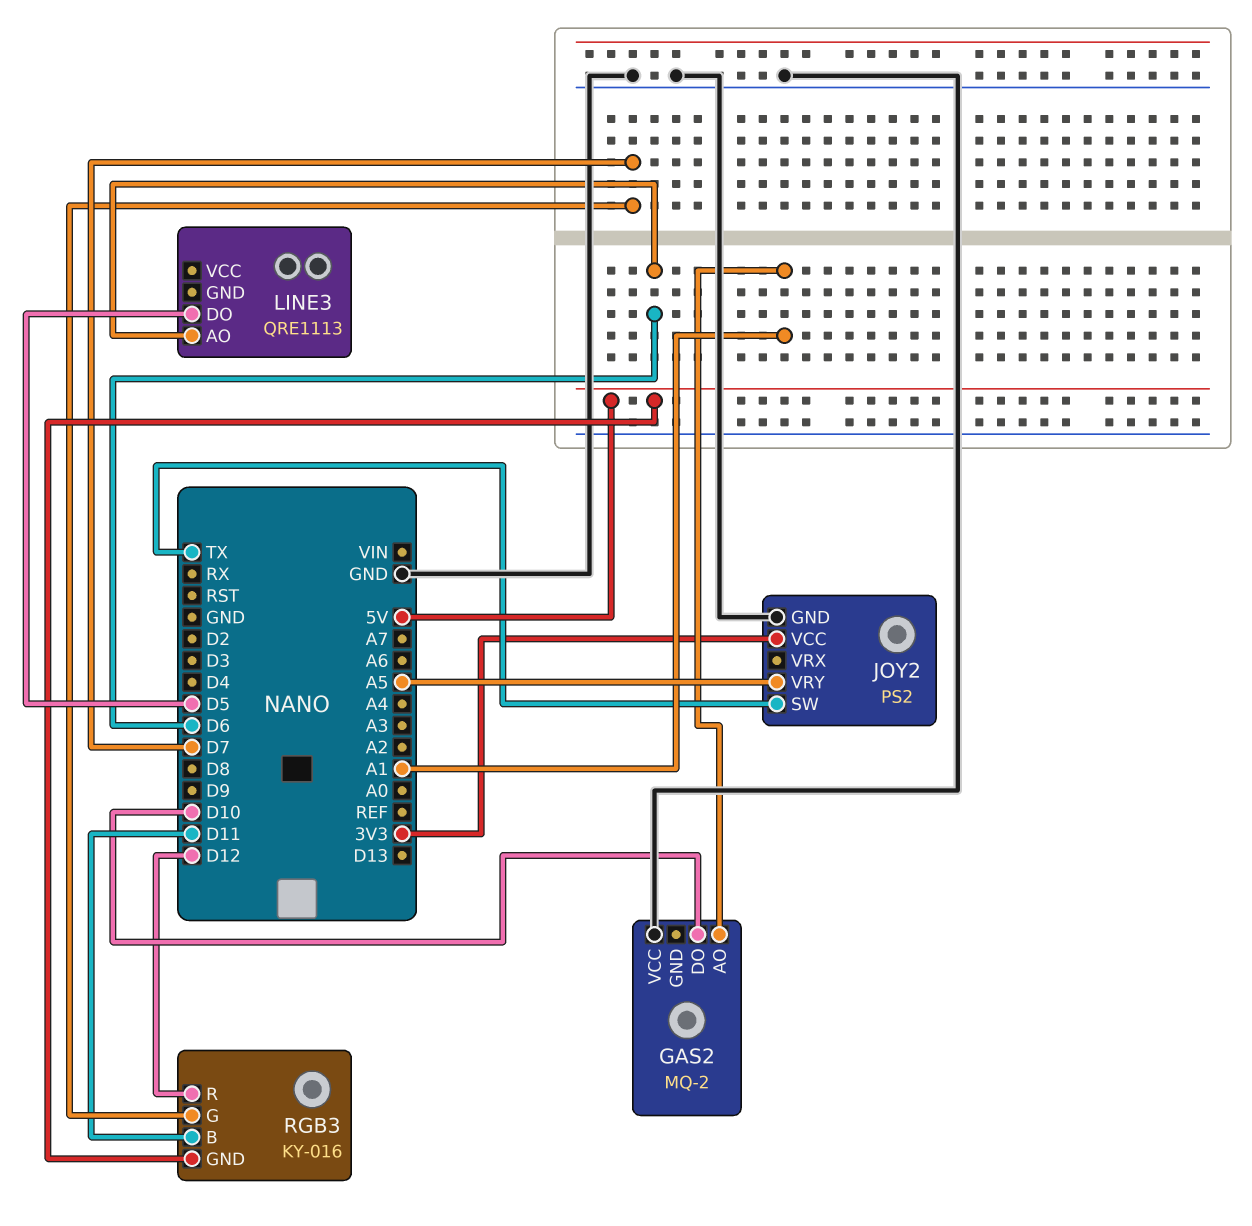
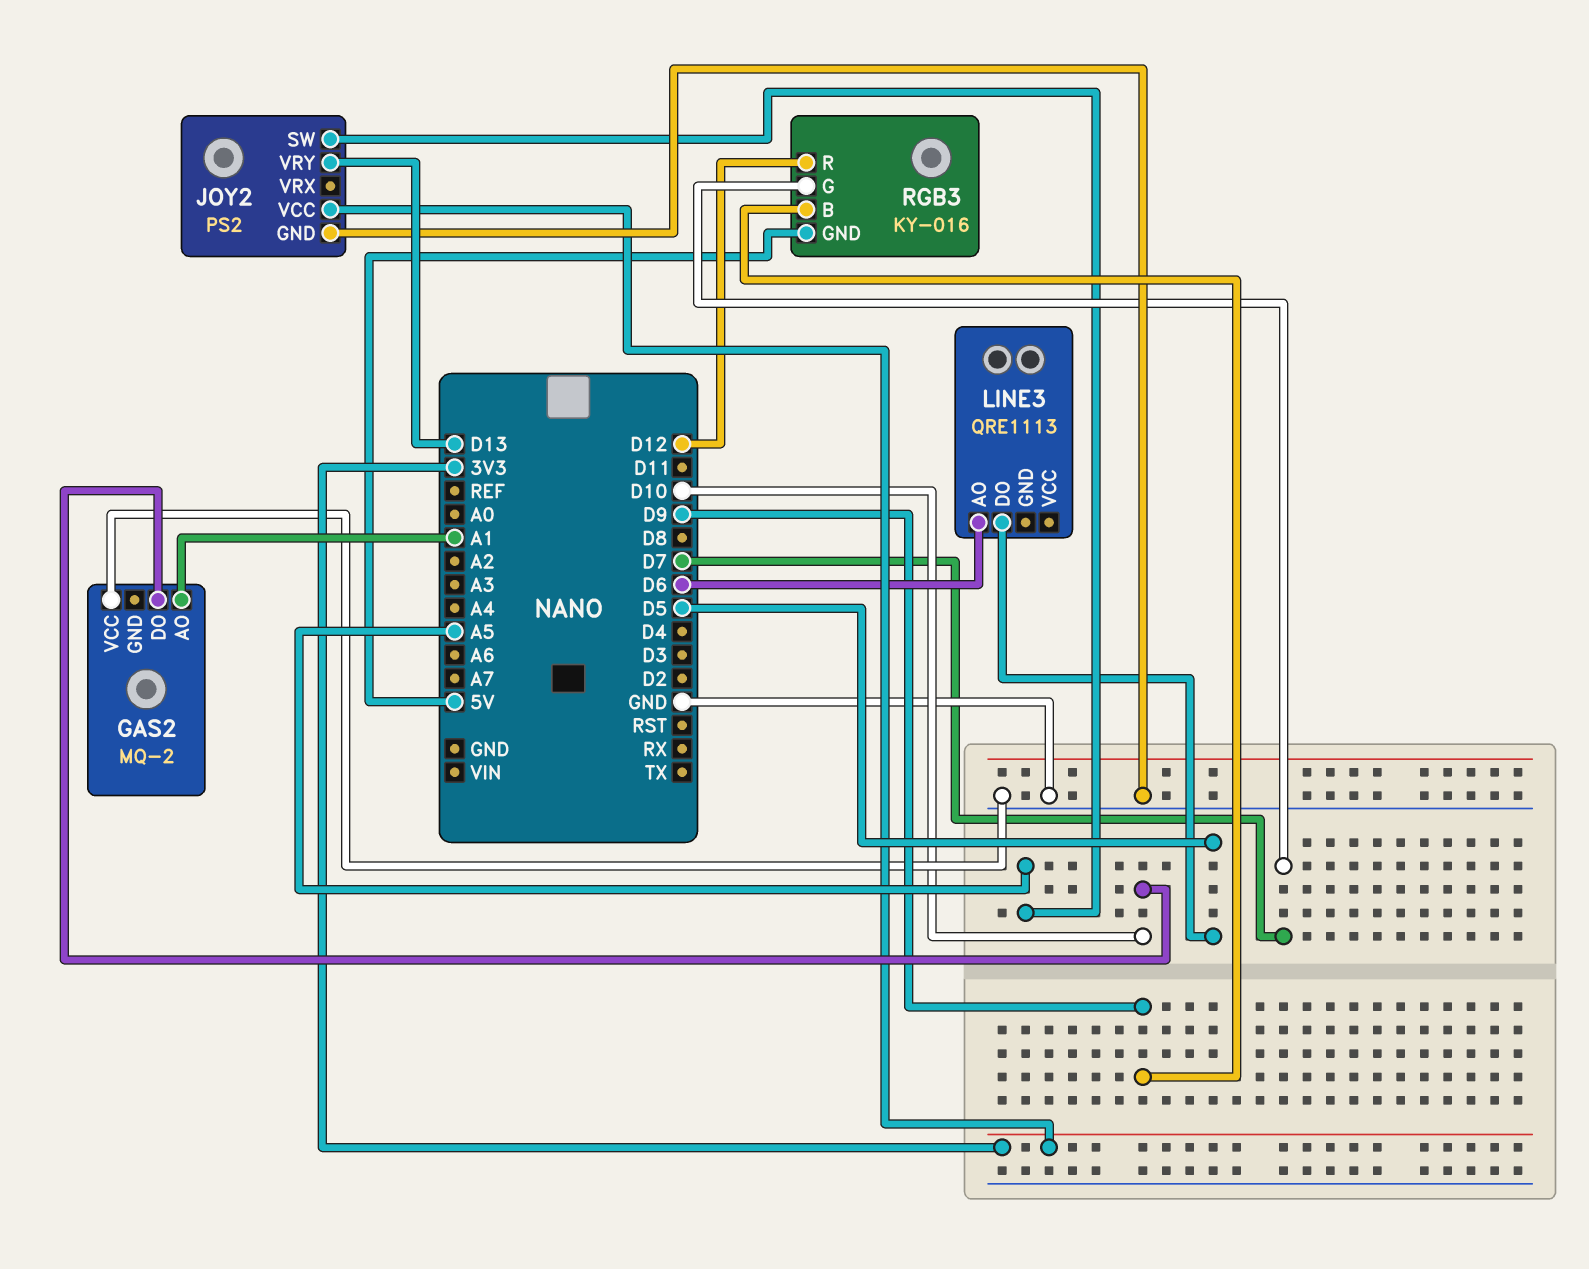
JOY2 pin SW: TX -> A5
JOY2 pin VRY: A5 -> D13
RGB3 pin B: D11 -> D9

